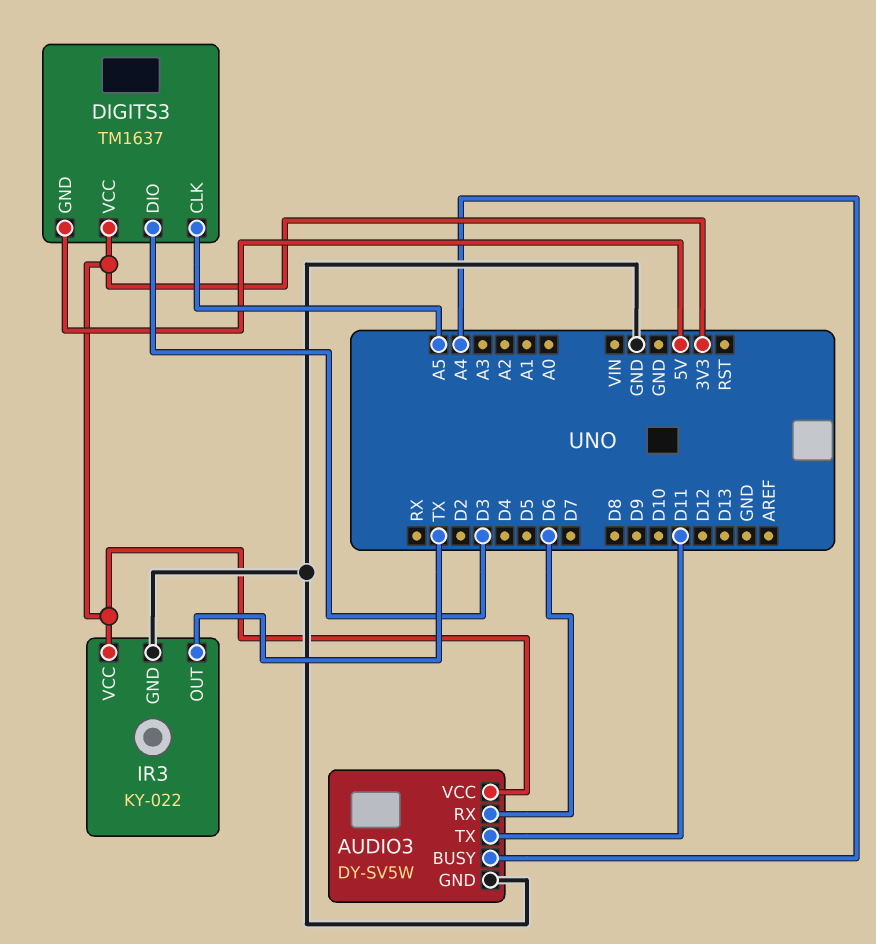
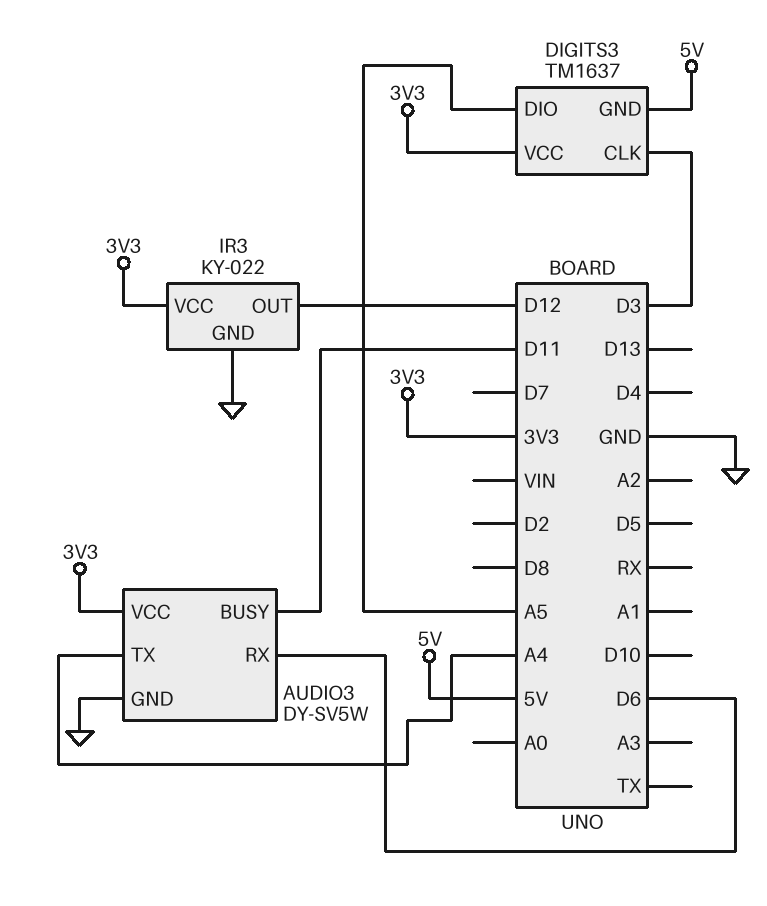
AUDIO3 pin BUSY: A4 -> D11
AUDIO3 pin TX: D11 -> A4
DIGITS3 pin CLK: A5 -> D3
DIGITS3 pin DIO: D3 -> A5
IR3 pin OUT: TX -> D12

